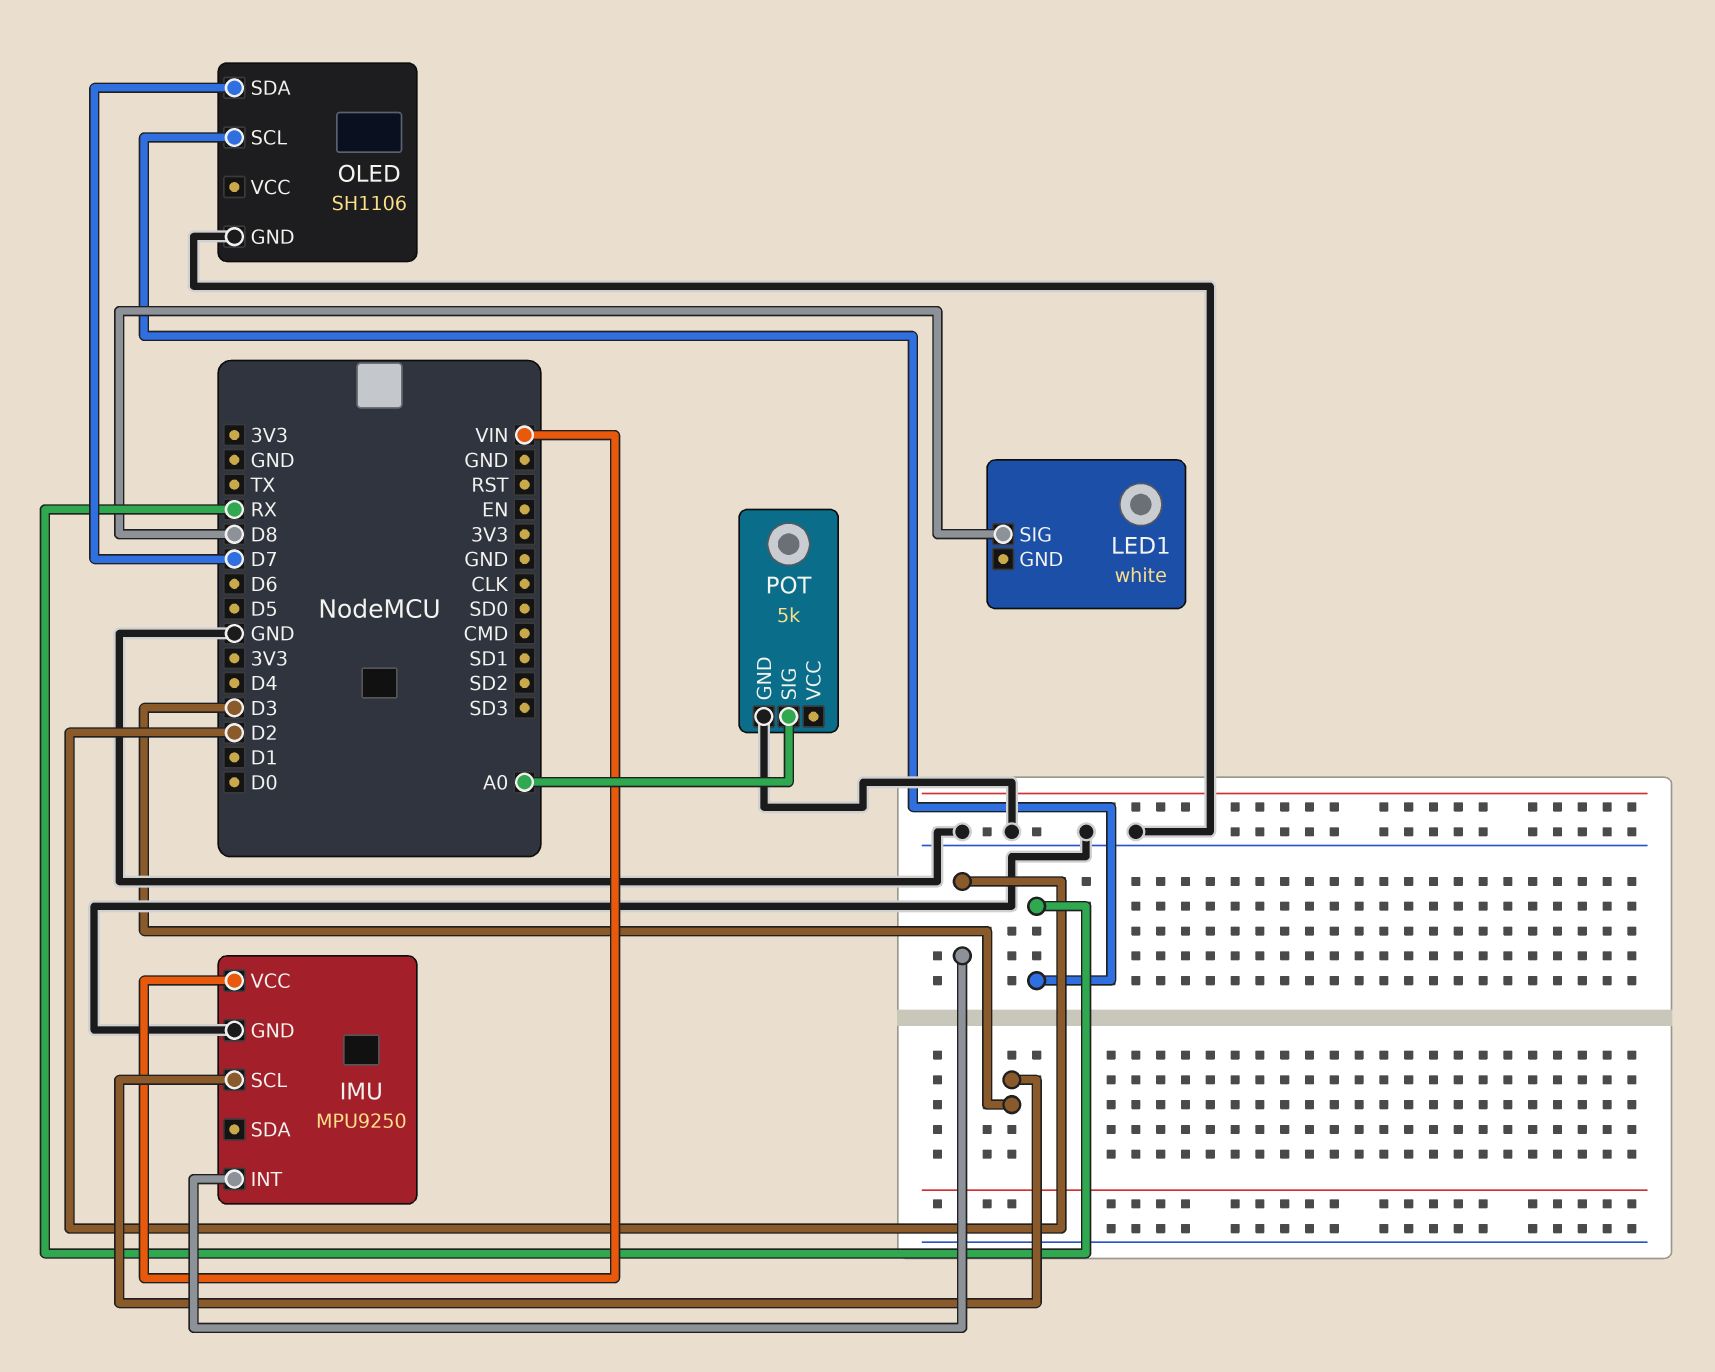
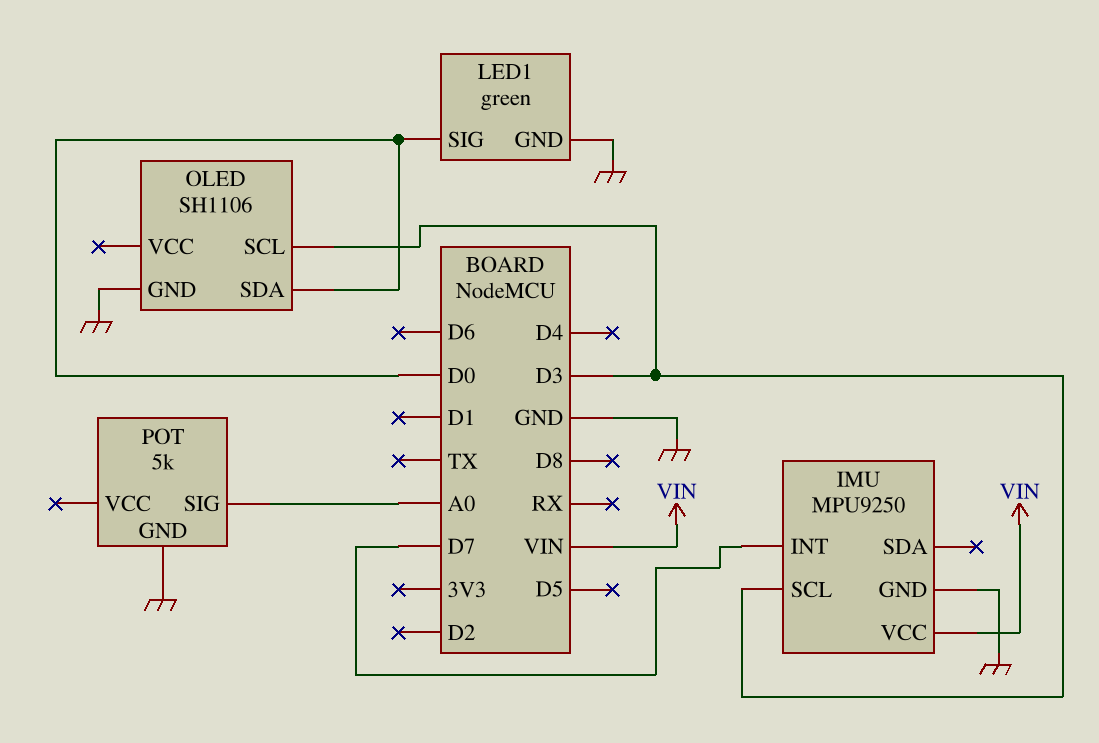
IMU pin INT: D2 -> D7
LED1: white -> green
LED1 pin GND: none -> GND
LED1 pin SIG: D8 -> D0
OLED pin SCL: RX -> D3
OLED pin SDA: D7 -> D0

